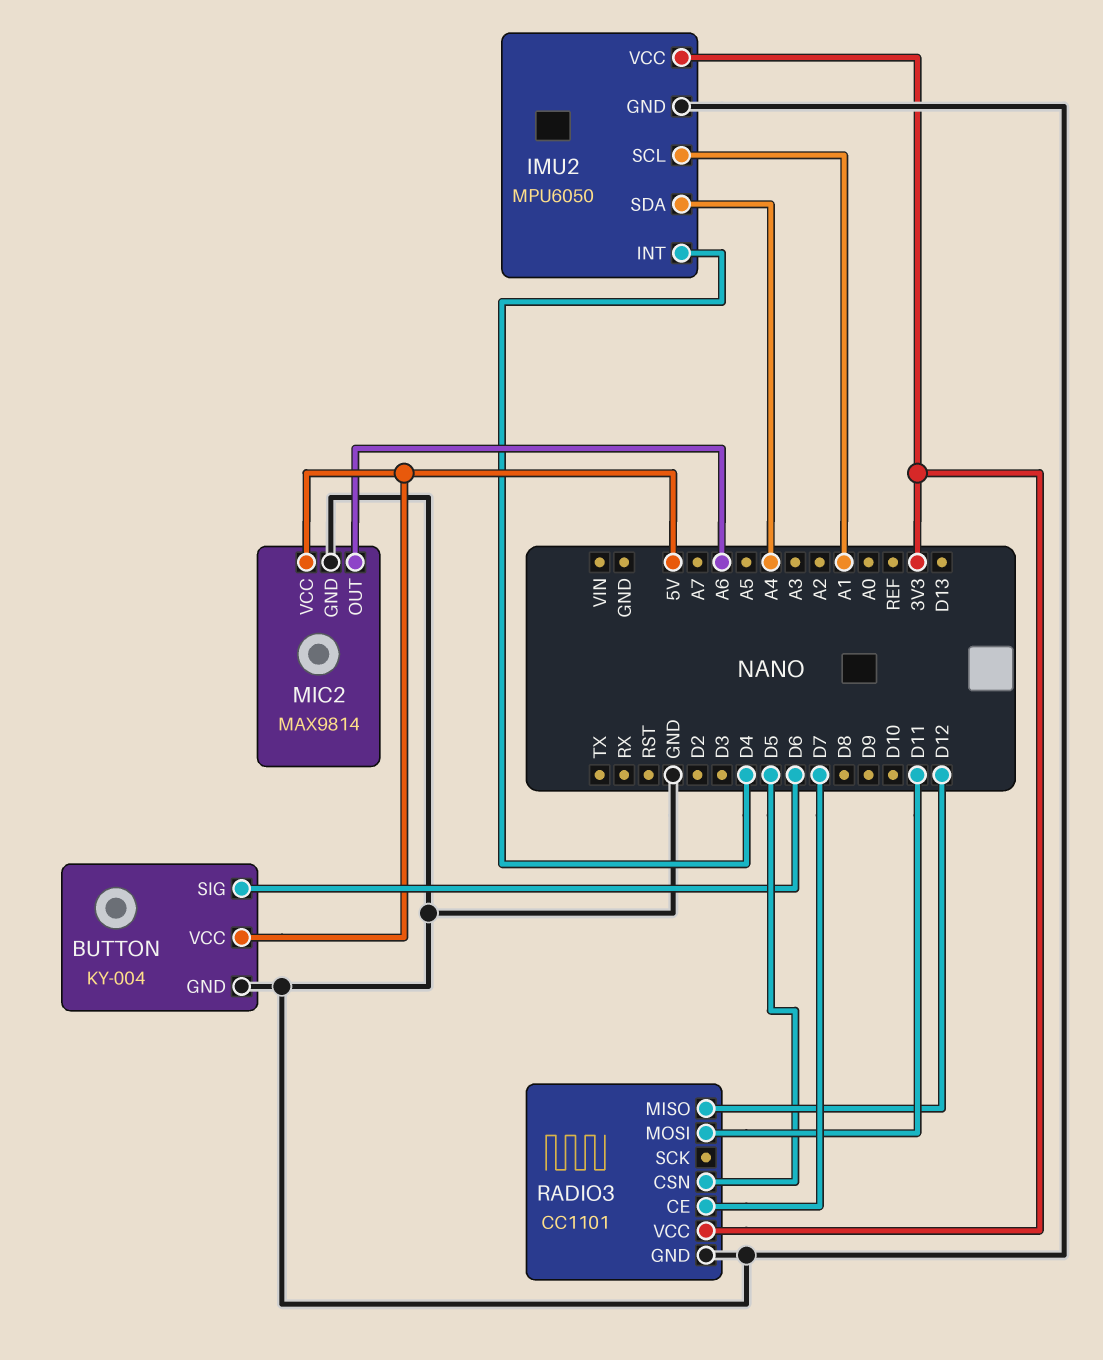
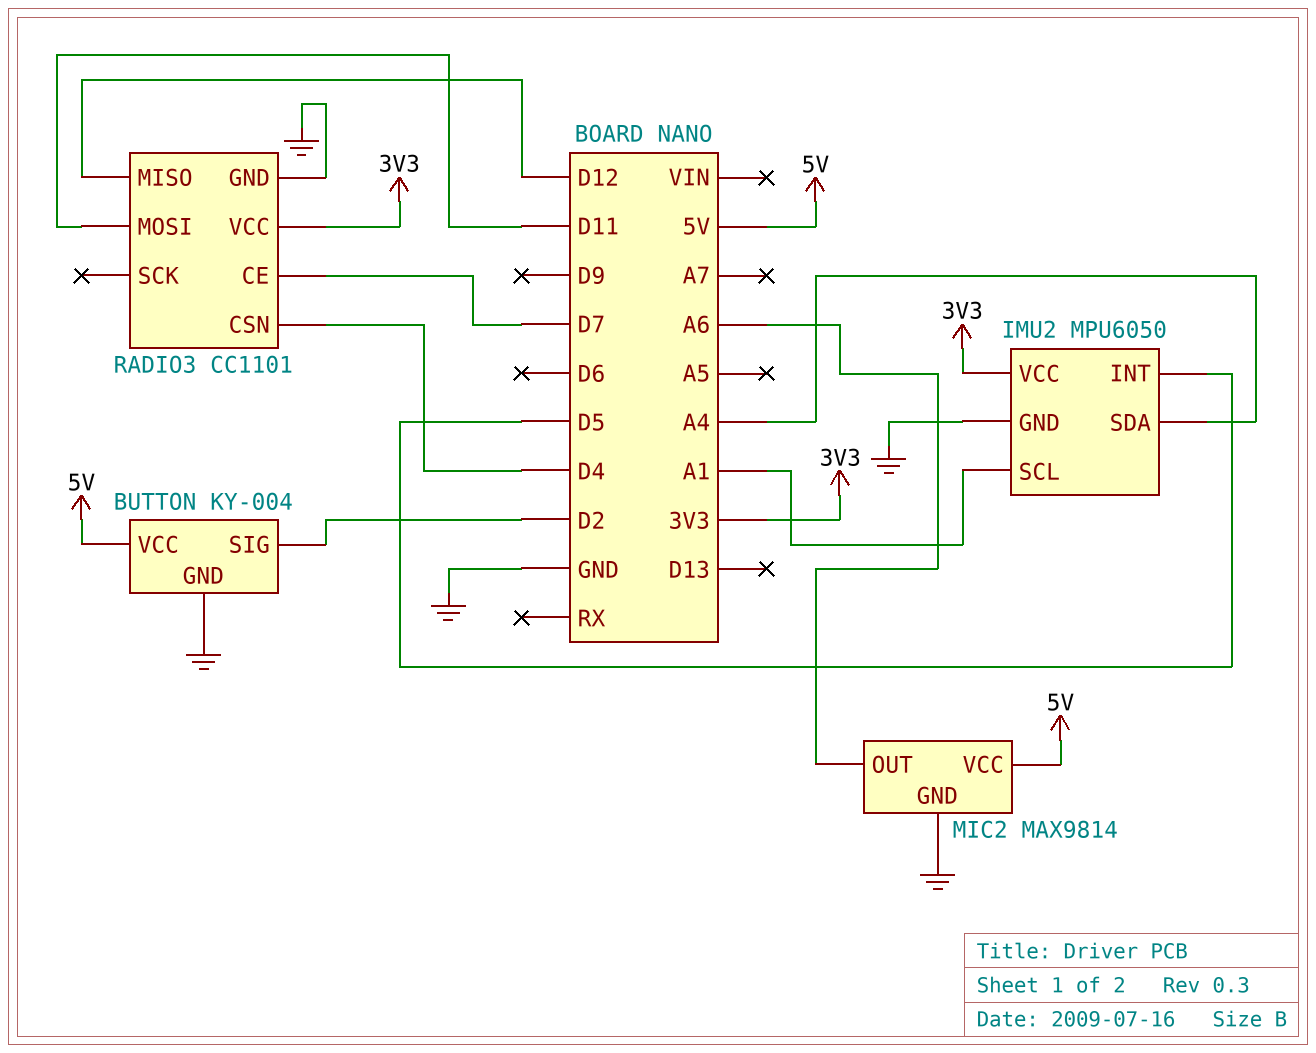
BUTTON pin SIG: D6 -> D2
IMU2 pin INT: D4 -> D5
RADIO3 pin CSN: D5 -> D4

